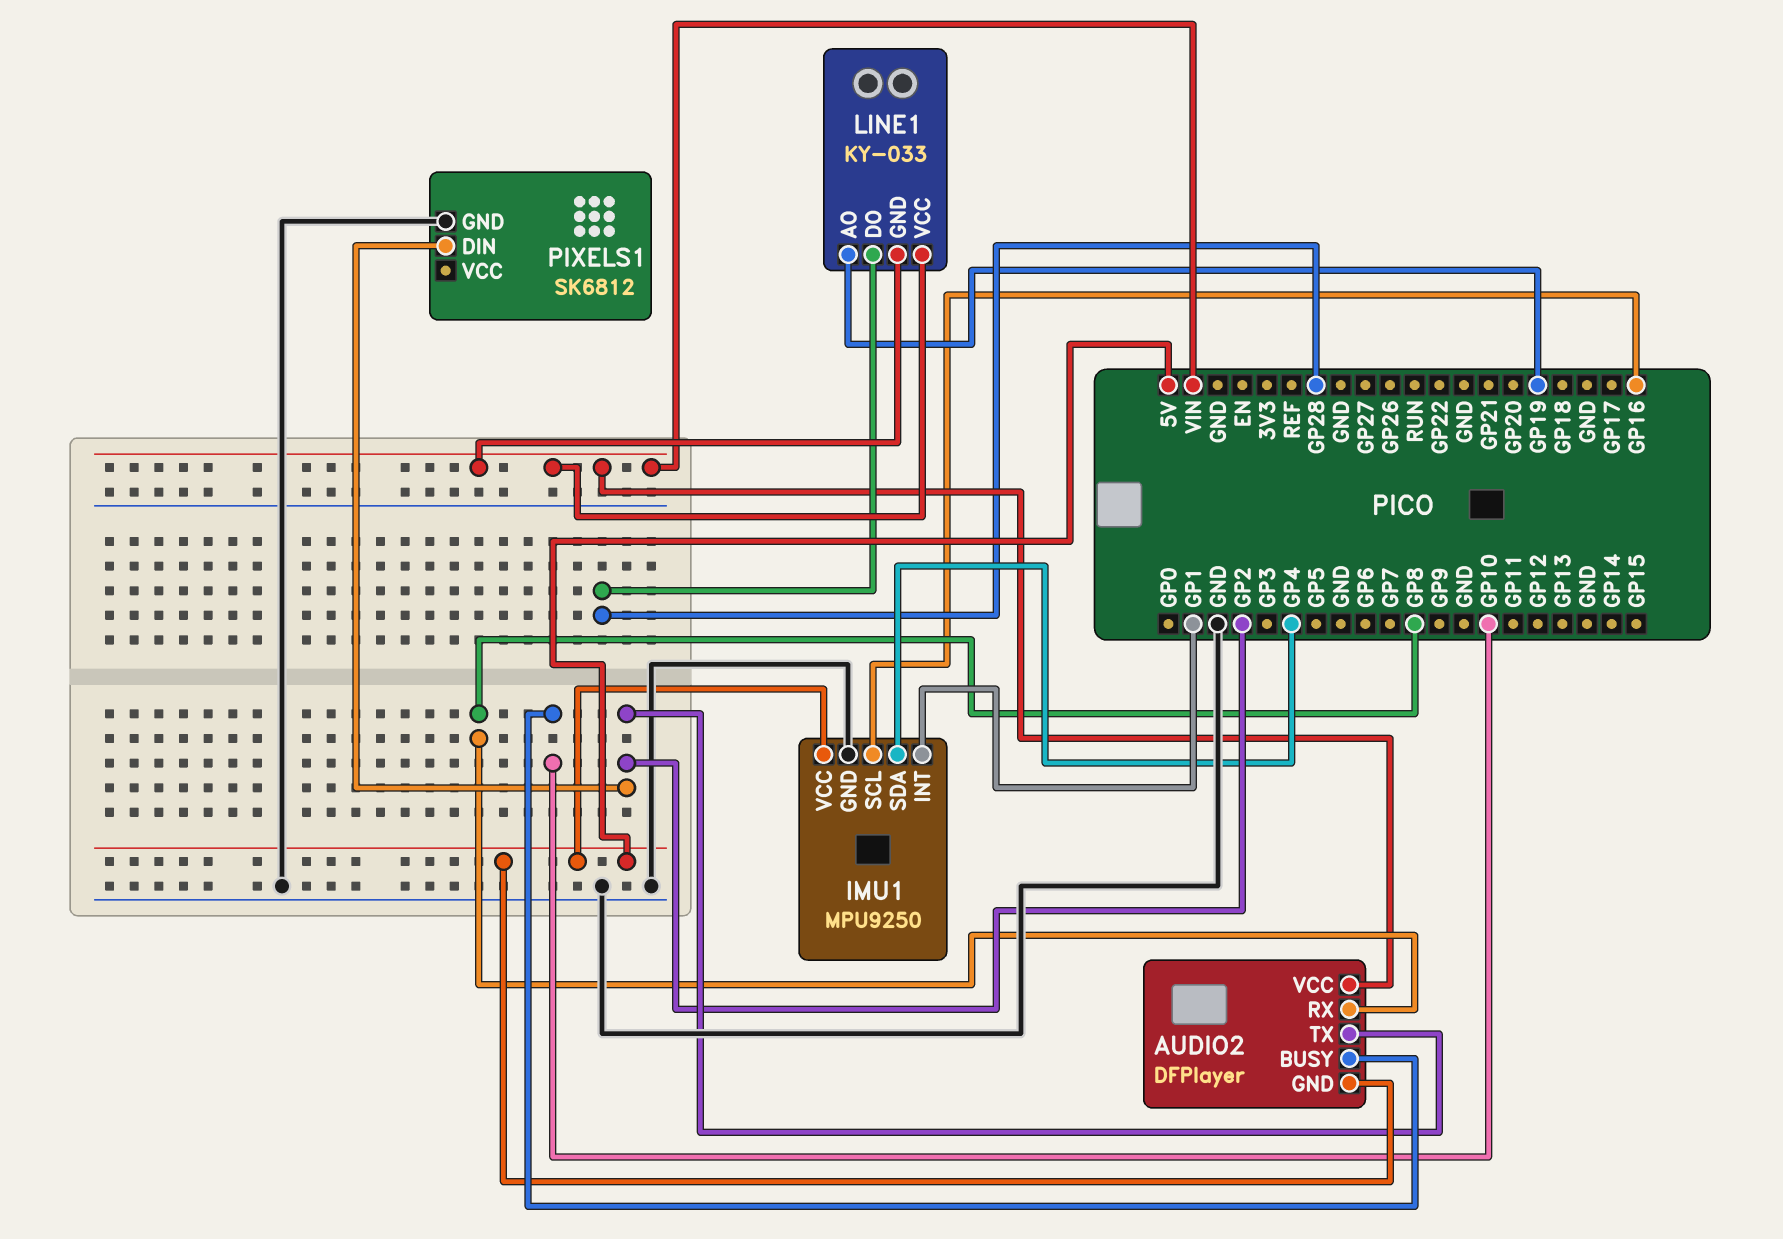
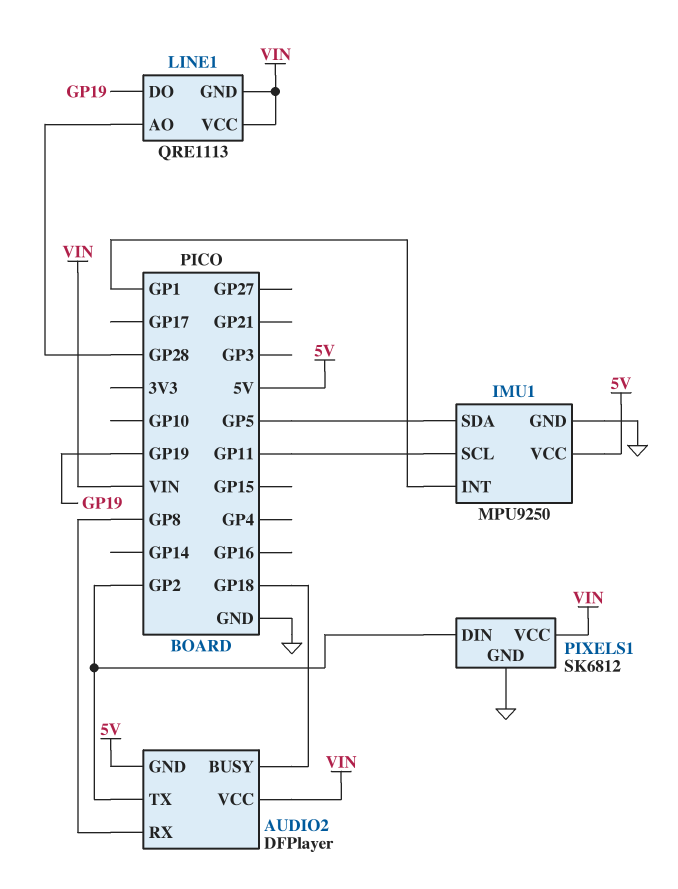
AUDIO2 pin BUSY: GP10 -> GP18
IMU1 pin SCL: GP16 -> GP11
IMU1 pin SDA: GP4 -> GP5
LINE1: KY-033 -> QRE1113
LINE1 pin AO: GP19 -> GP28
LINE1 pin DO: GP28 -> GP19
PIXELS1 pin VCC: none -> VIN

